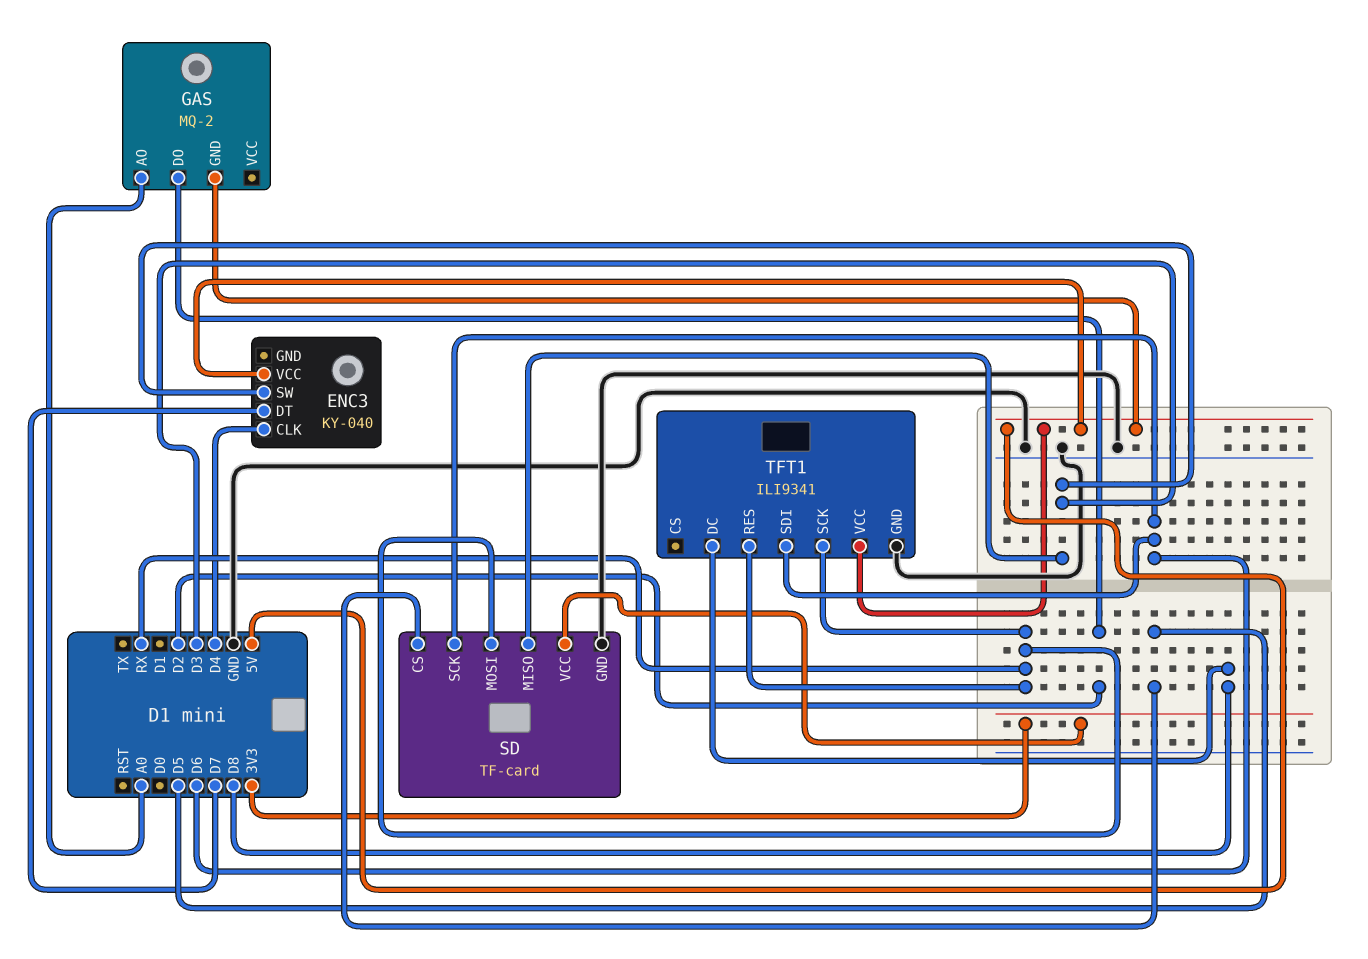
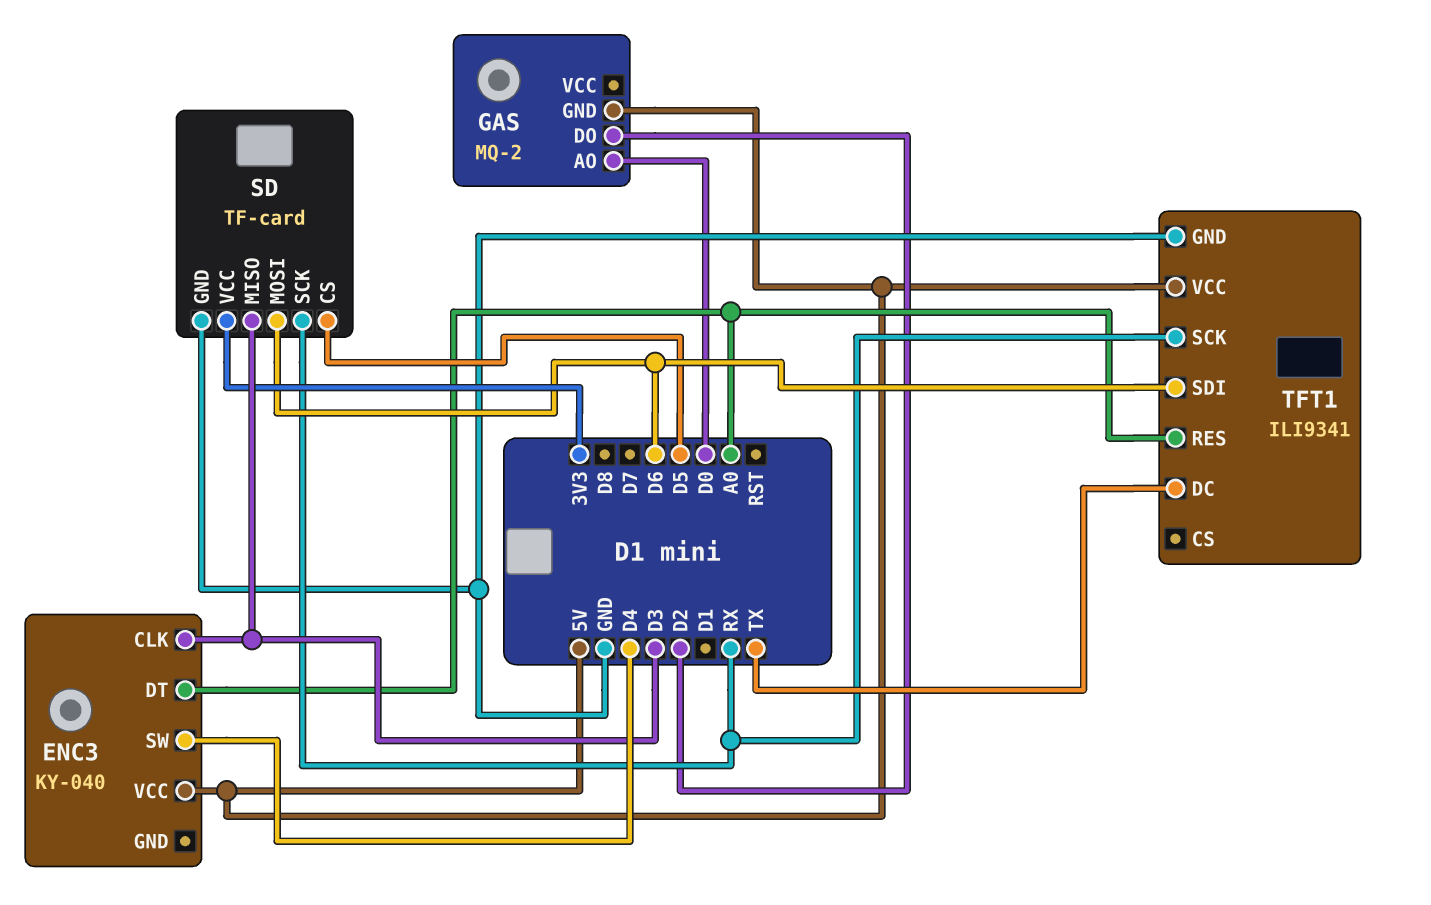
ENC3 pin CLK: D4 -> D3
ENC3 pin DT: D7 -> A0
ENC3 pin SW: D3 -> D4
GAS pin AO: A0 -> D0
SD pin MOSI: RX -> D6
SD pin SCK: D6 -> RX
TFT1 pin DC: D8 -> TX
TFT1 pin RES: RX -> A0

